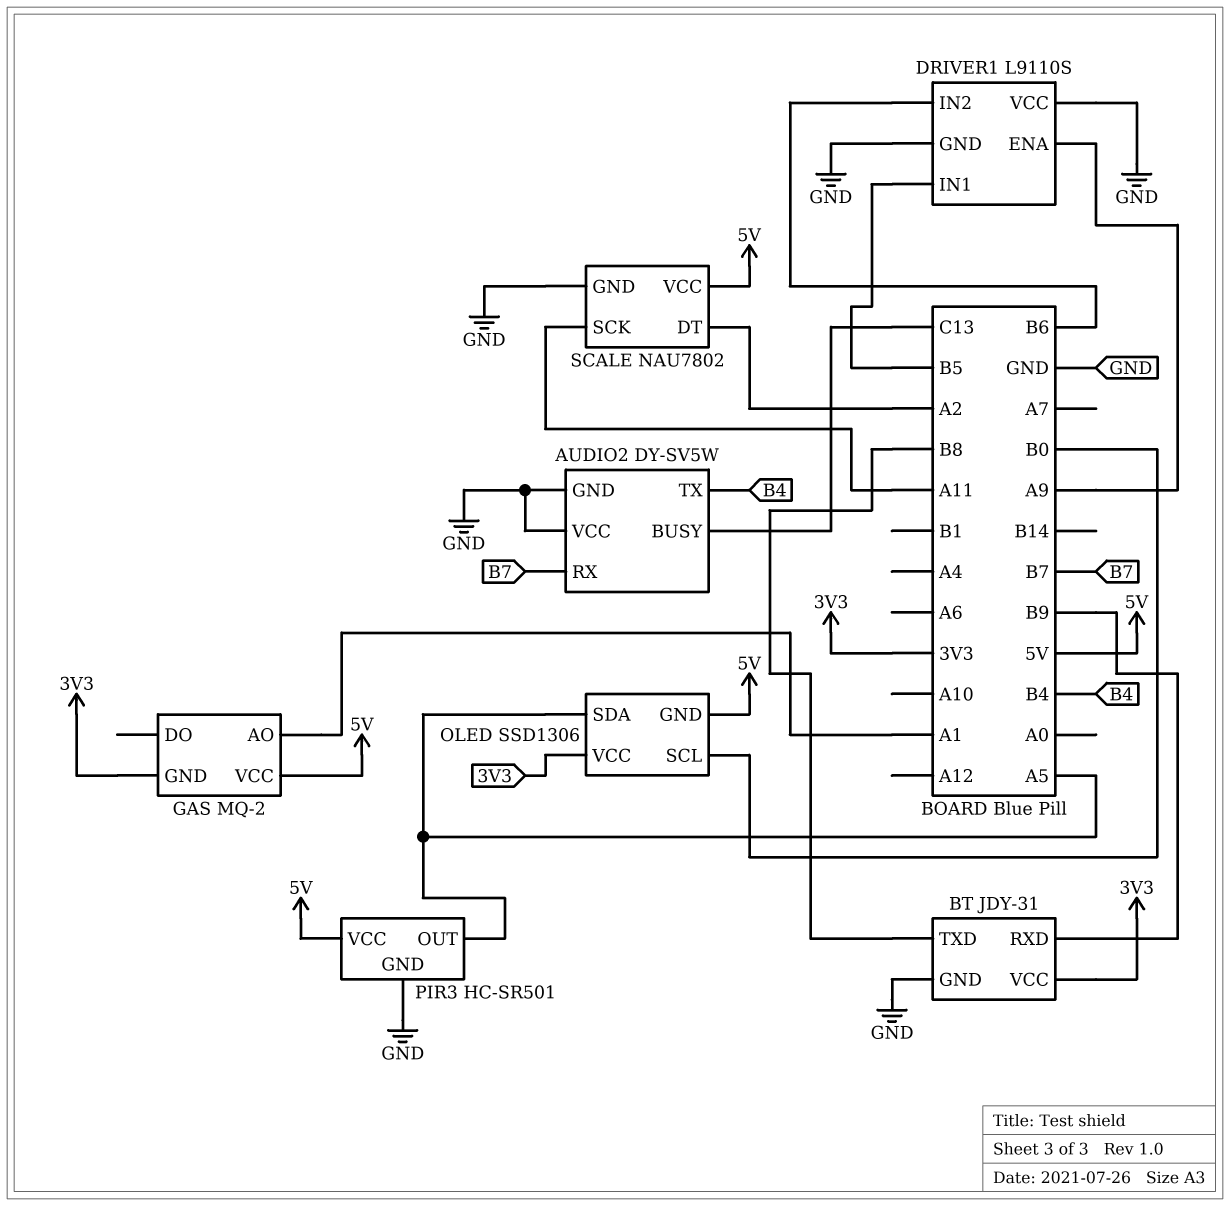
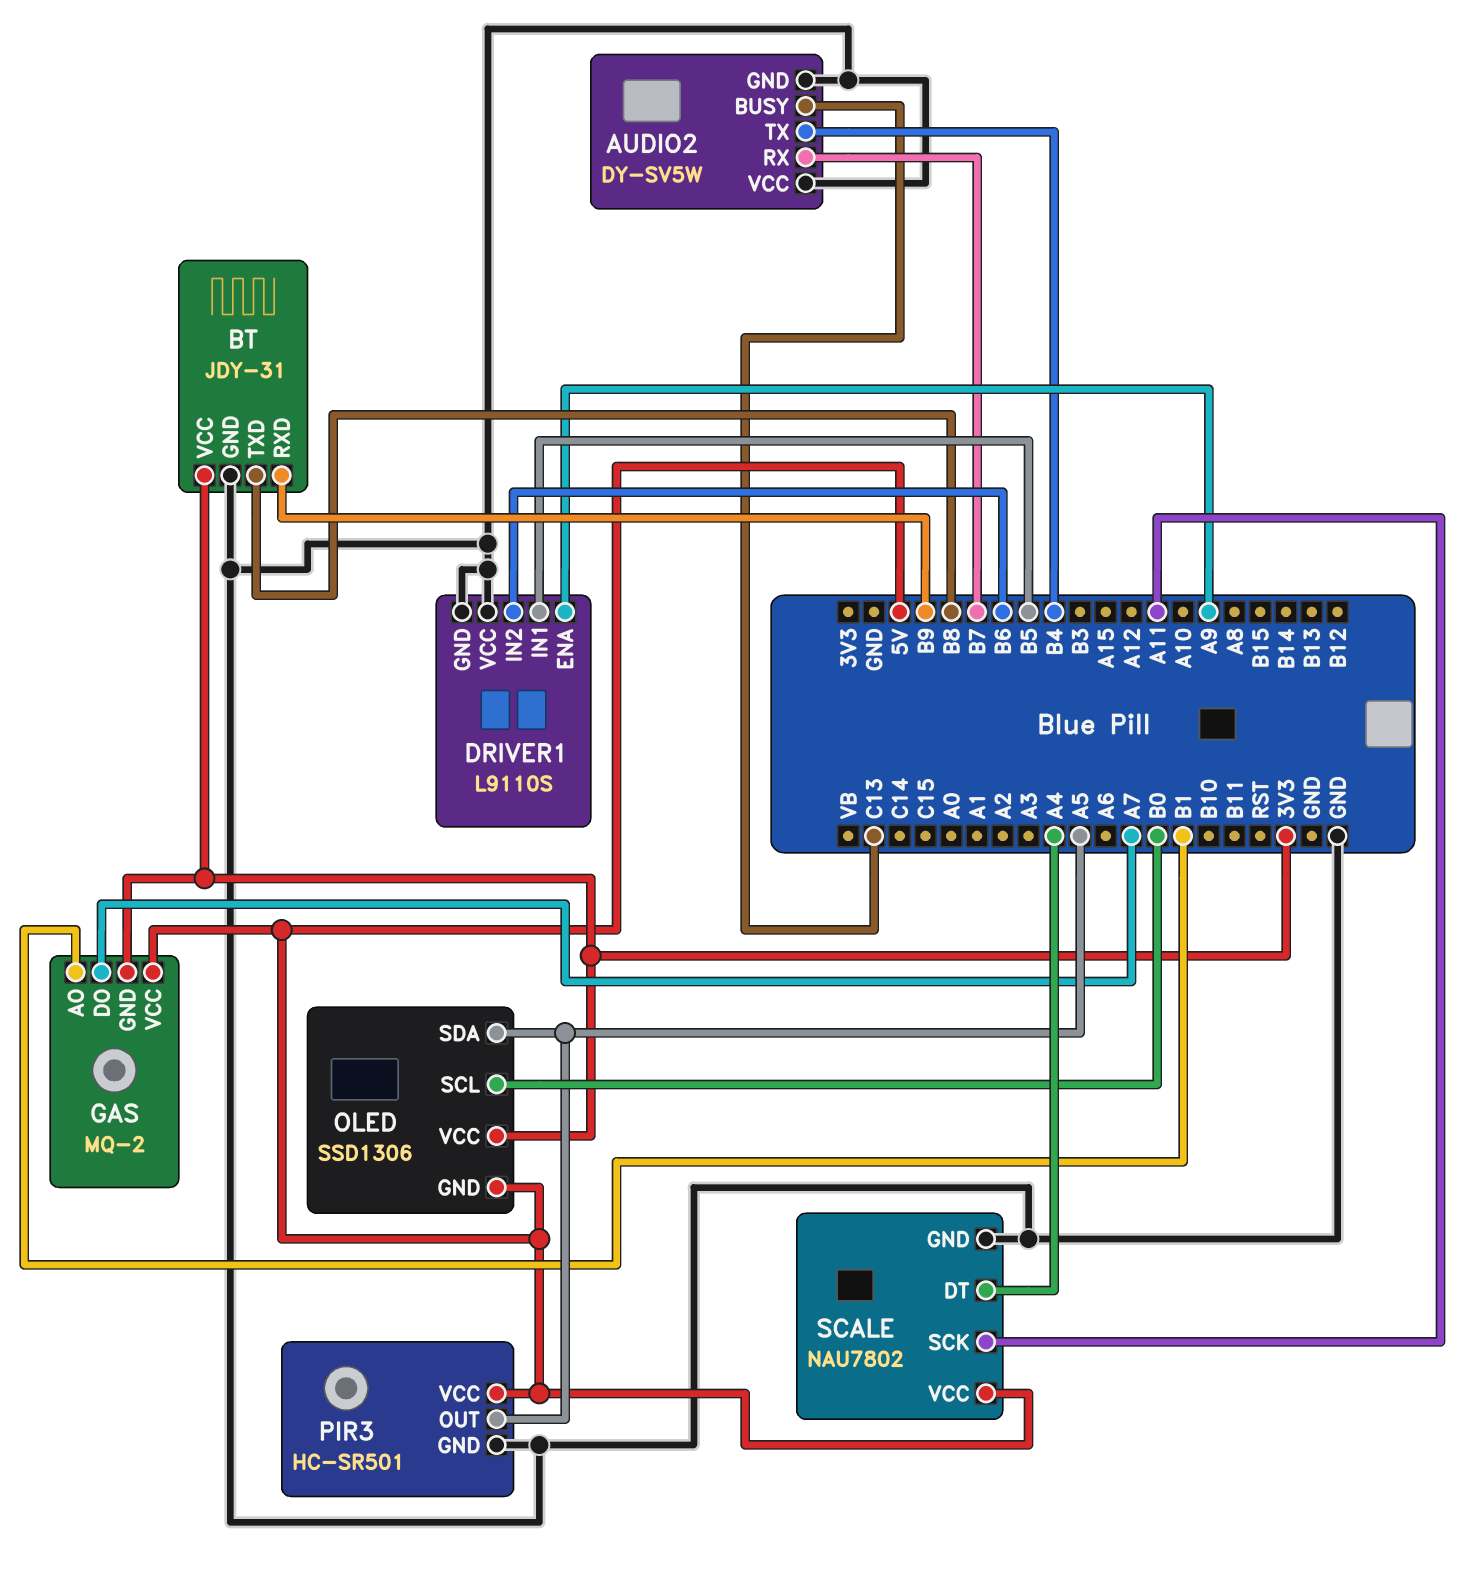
GAS pin AO: A1 -> B1
GAS pin DO: none -> A7
SCALE pin DT: A2 -> A4

